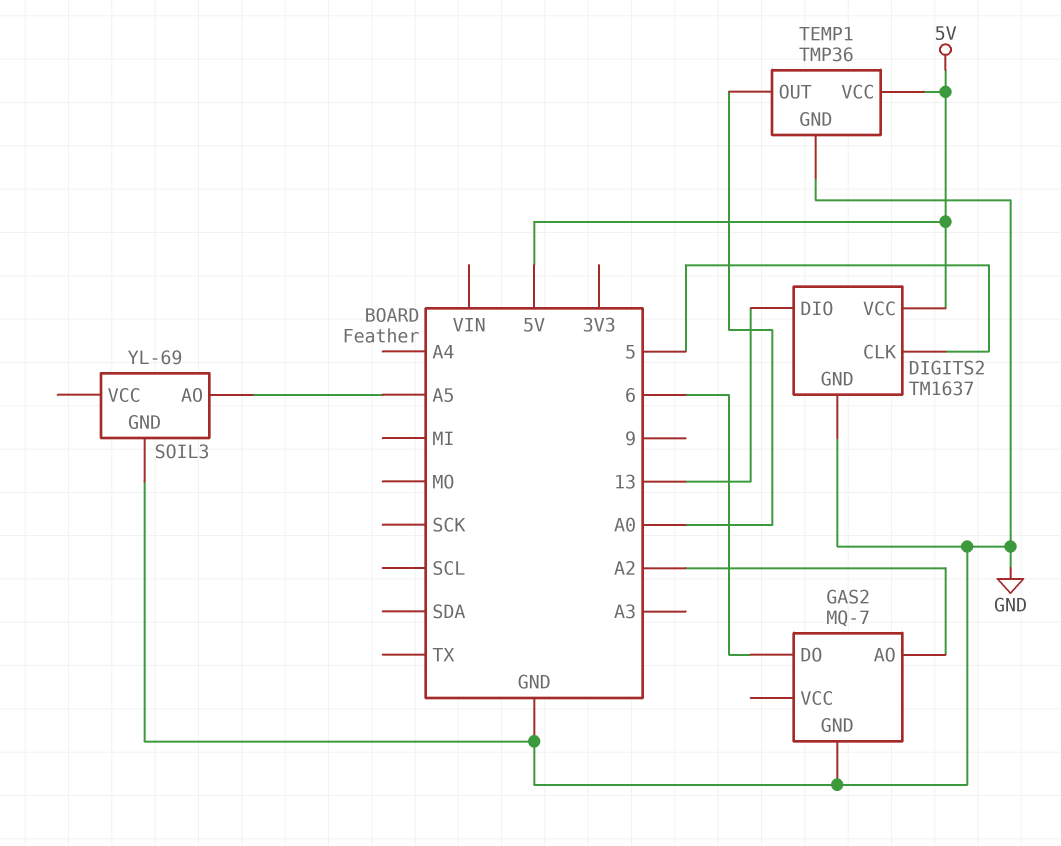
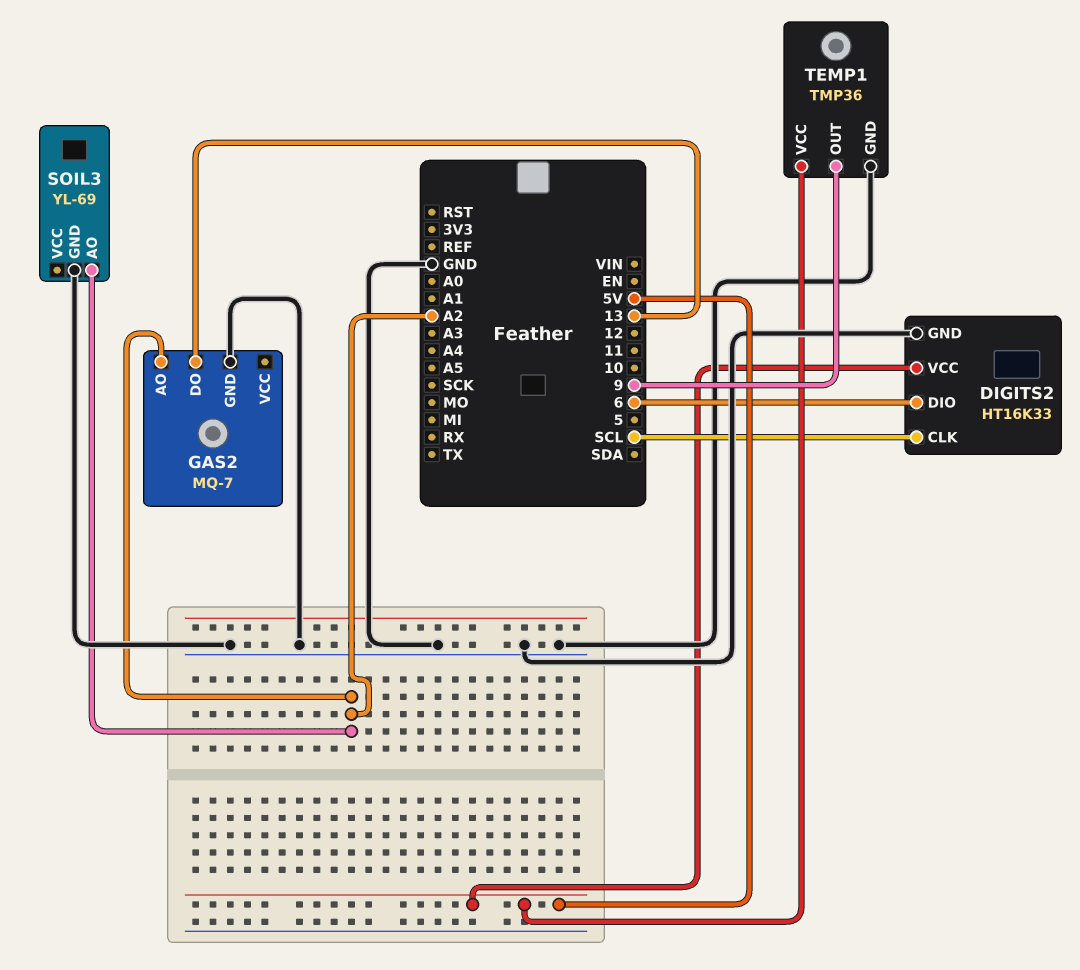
DIGITS2: TM1637 -> HT16K33
DIGITS2 pin CLK: 5 -> SCL
DIGITS2 pin DIO: 13 -> 6
GAS2 pin DO: 6 -> 13
SOIL3 pin AO: A5 -> A2
TEMP1 pin OUT: A0 -> 9

